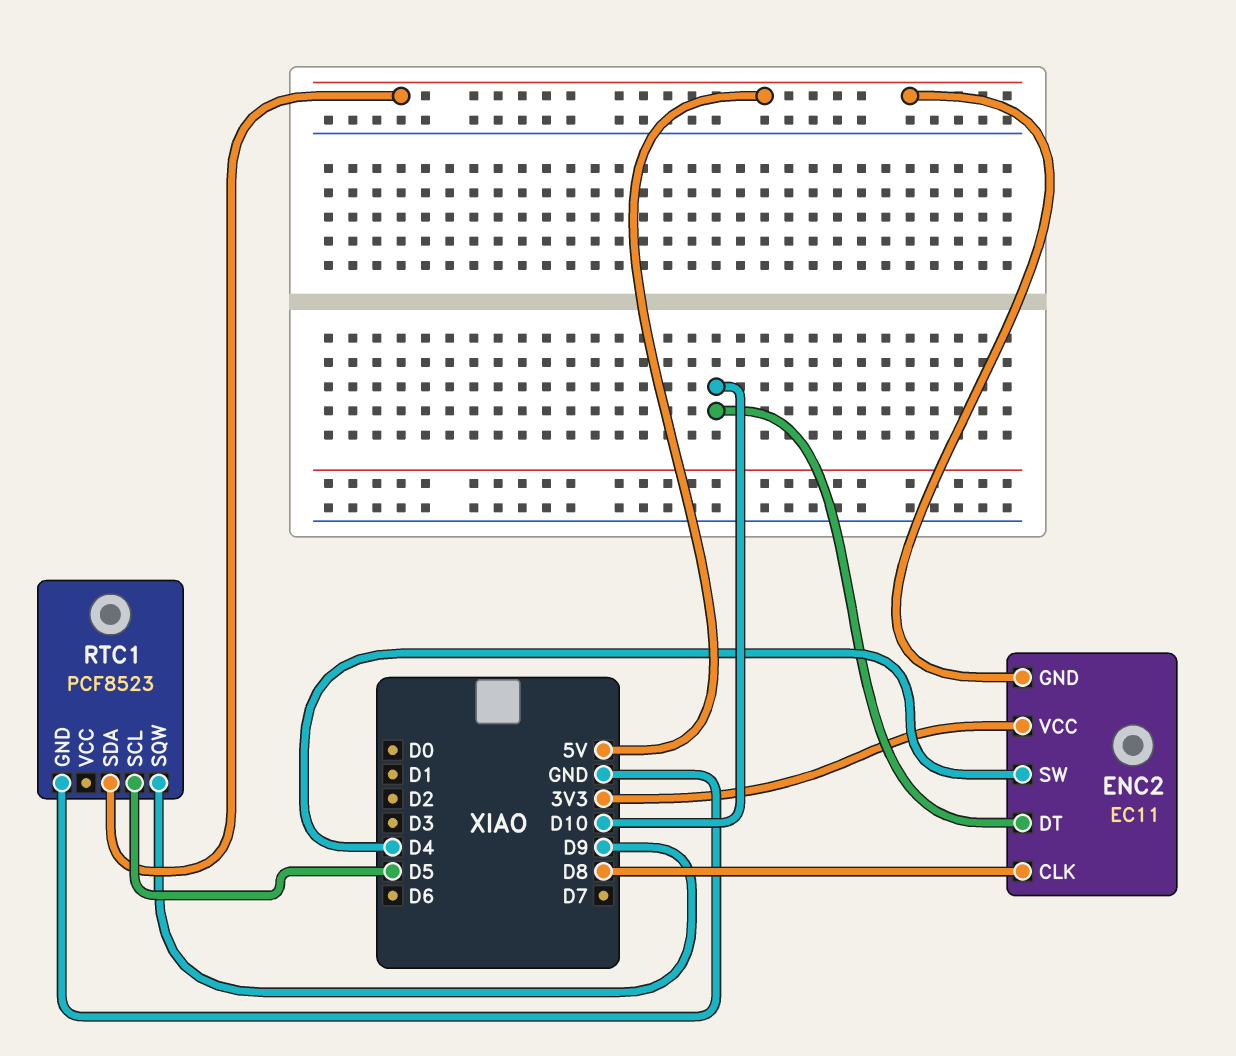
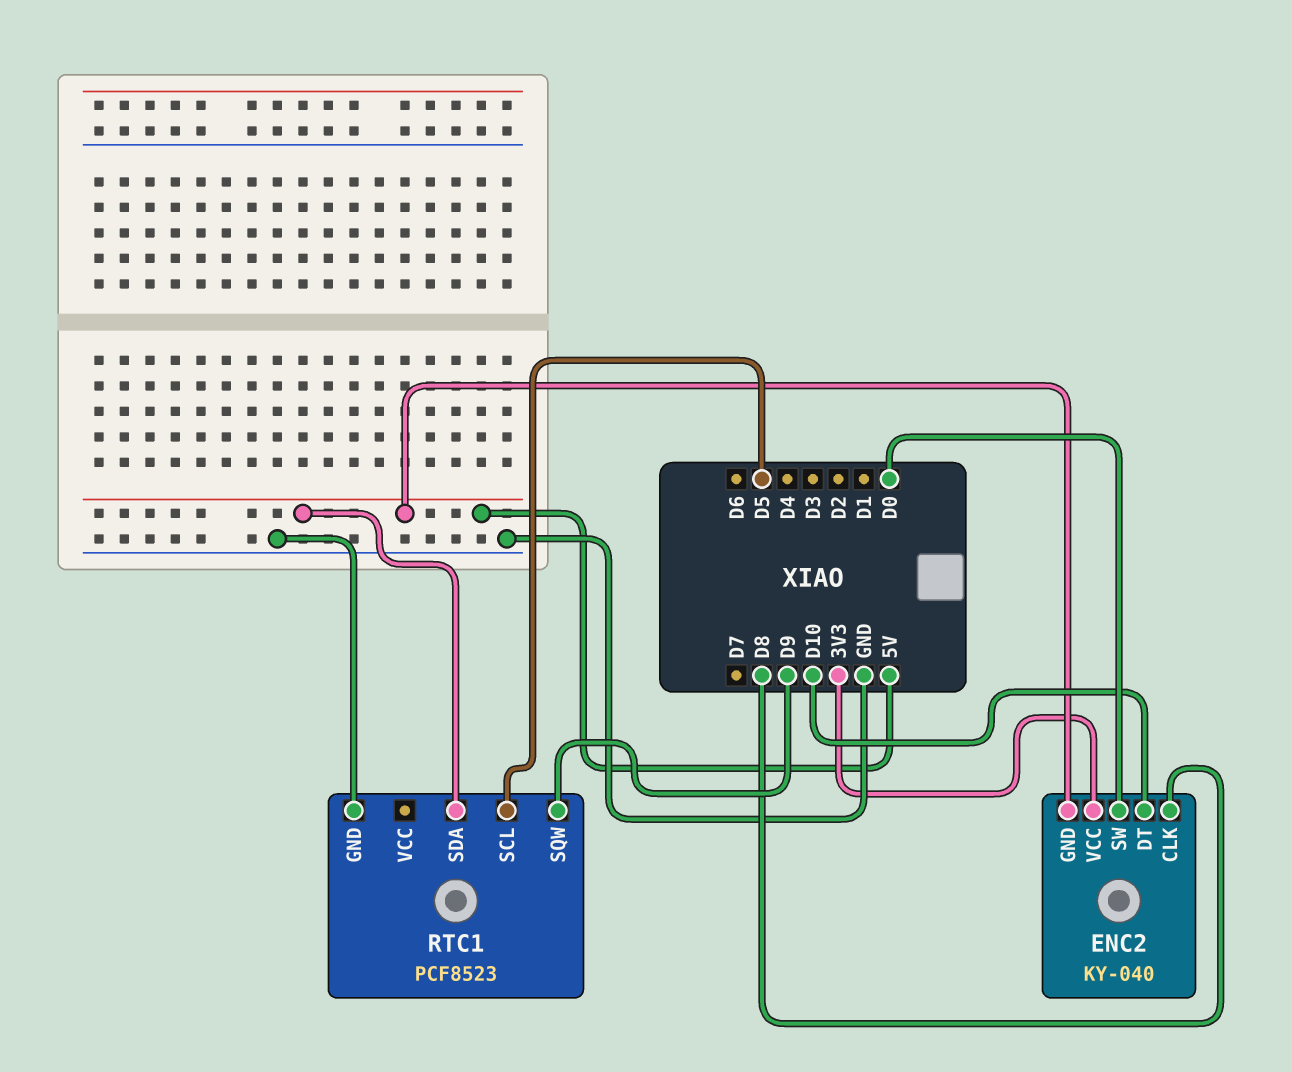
ENC2: EC11 -> KY-040
ENC2 pin SW: D4 -> D0

